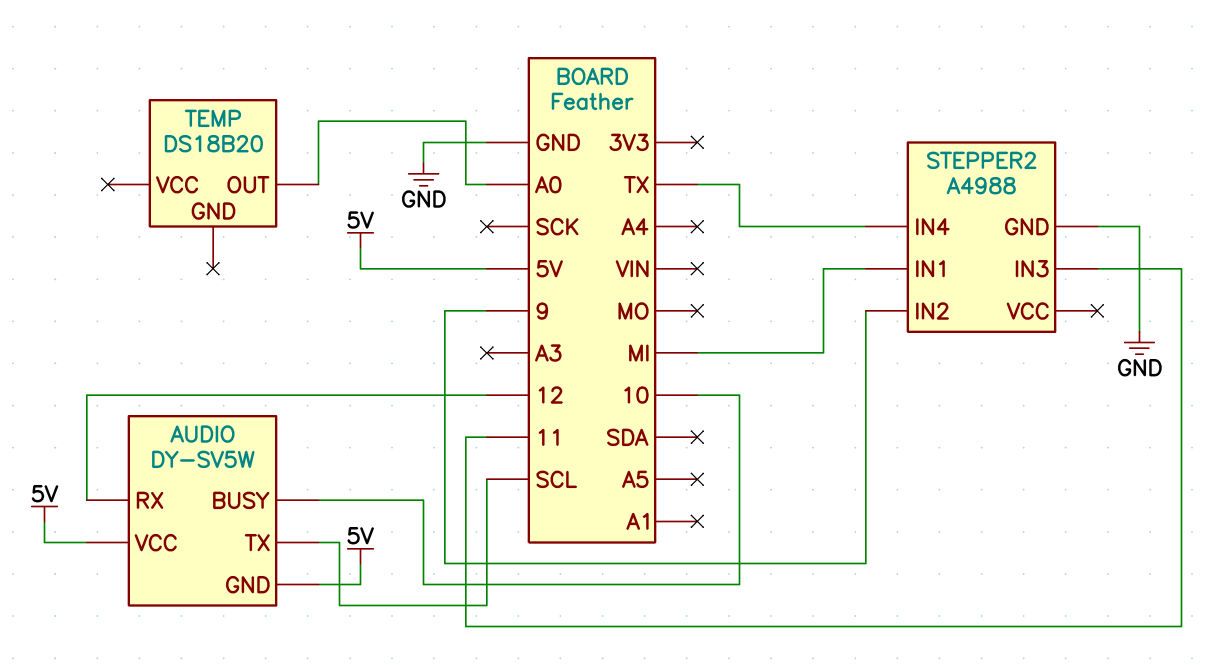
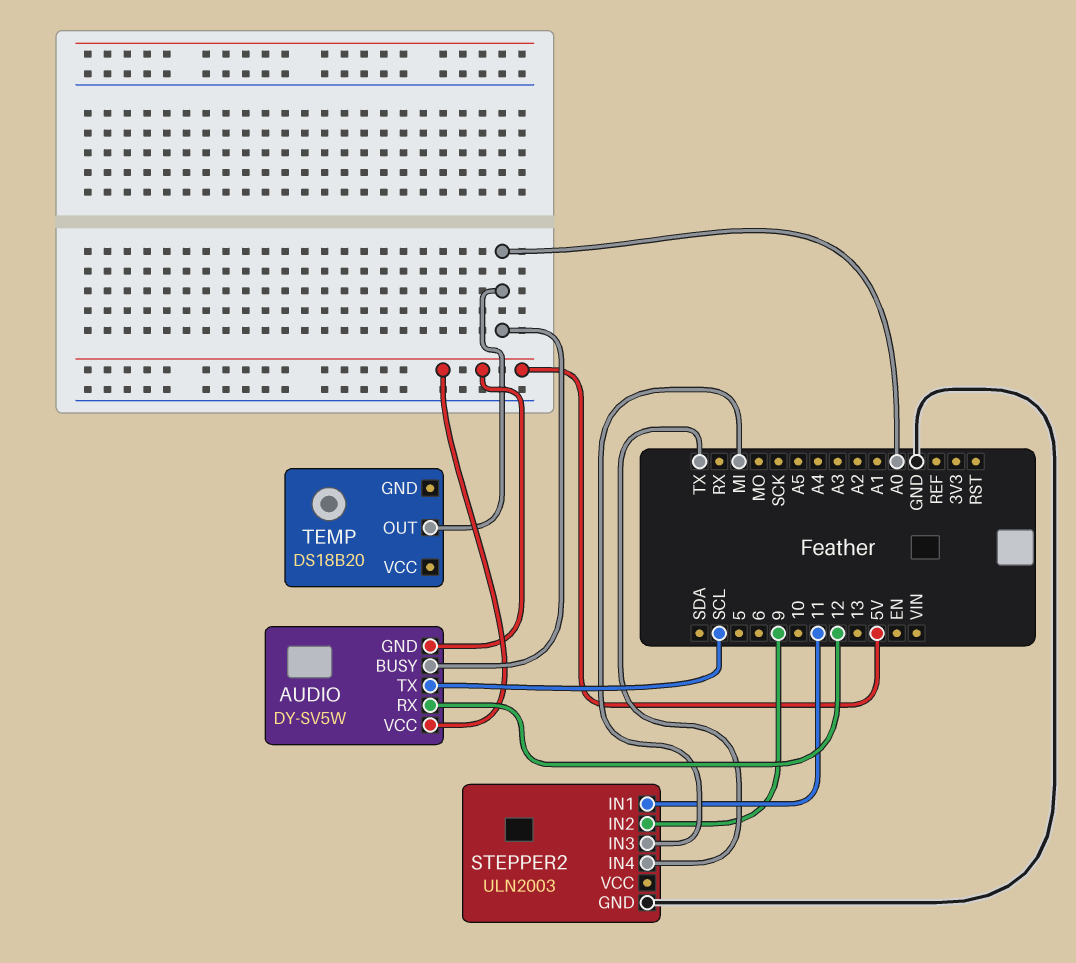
AUDIO pin BUSY: 10 -> A0
STEPPER2: A4988 -> ULN2003
STEPPER2 pin IN1: MI -> 11
STEPPER2 pin IN3: 11 -> MI

